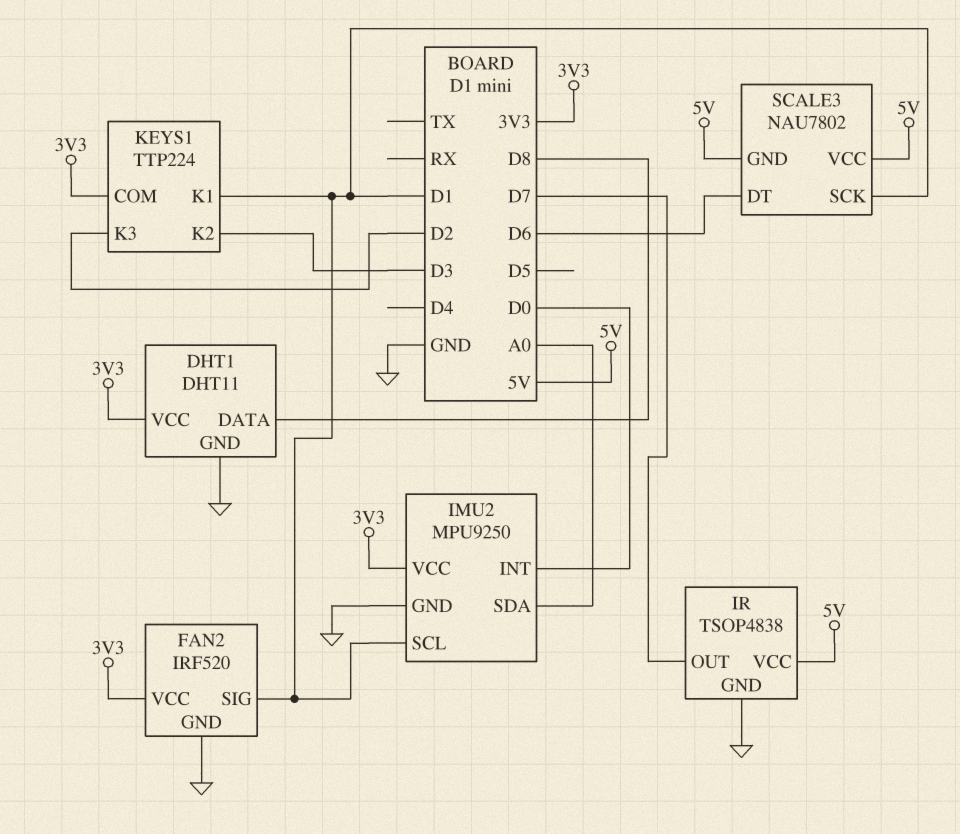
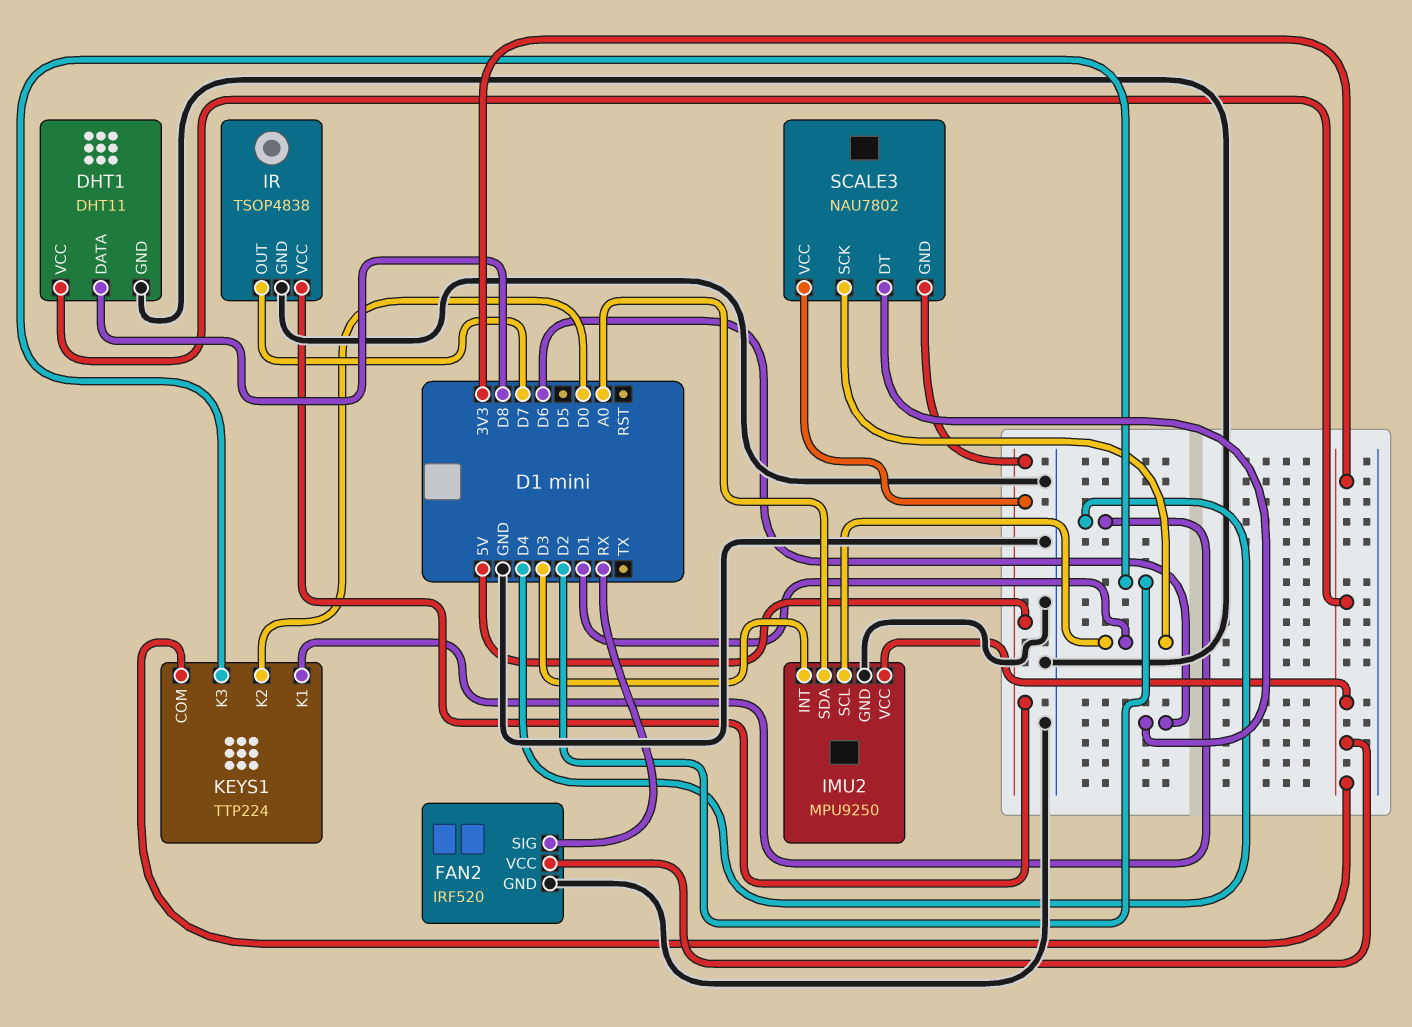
FAN2 pin SIG: D1 -> RX
IMU2 pin INT: D0 -> D3
KEYS1 pin K1: D1 -> D4
KEYS1 pin K2: D3 -> D0

